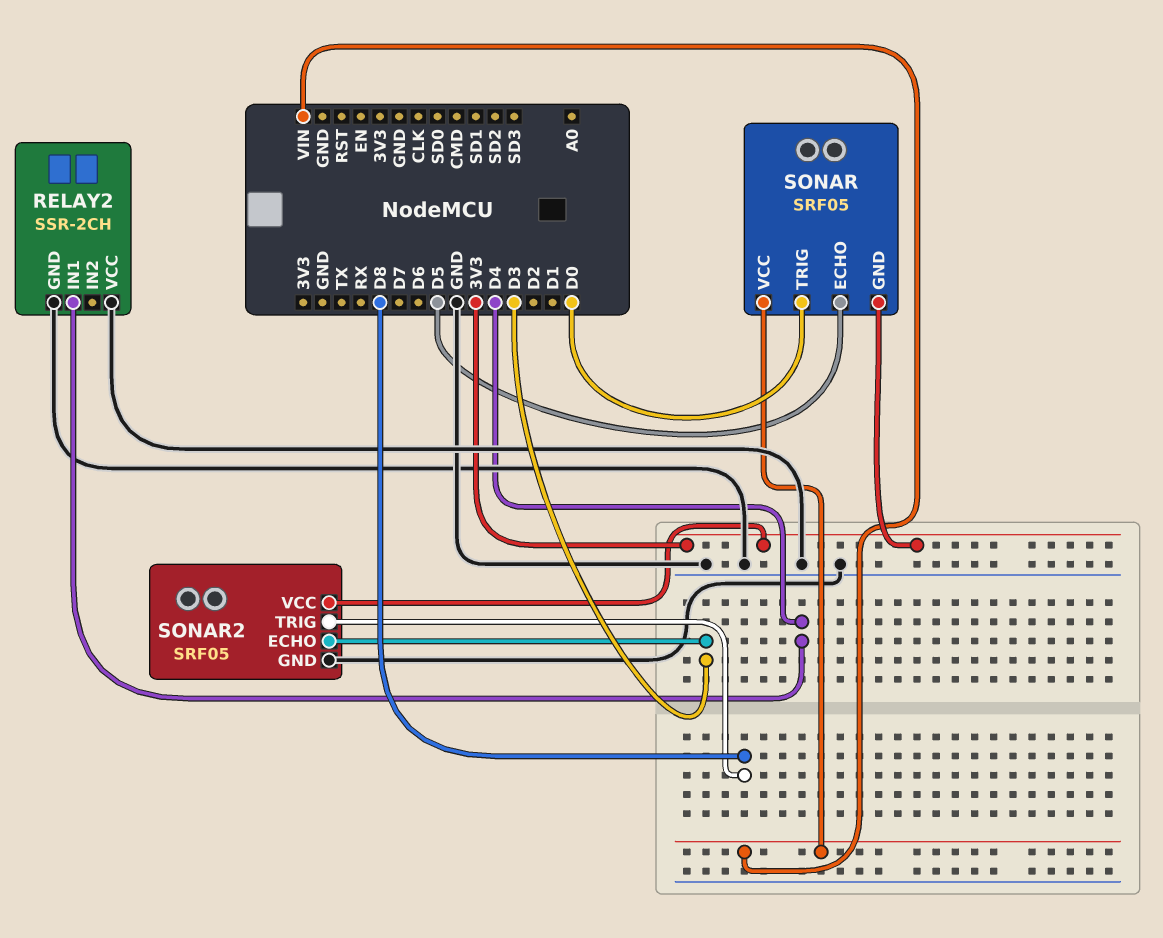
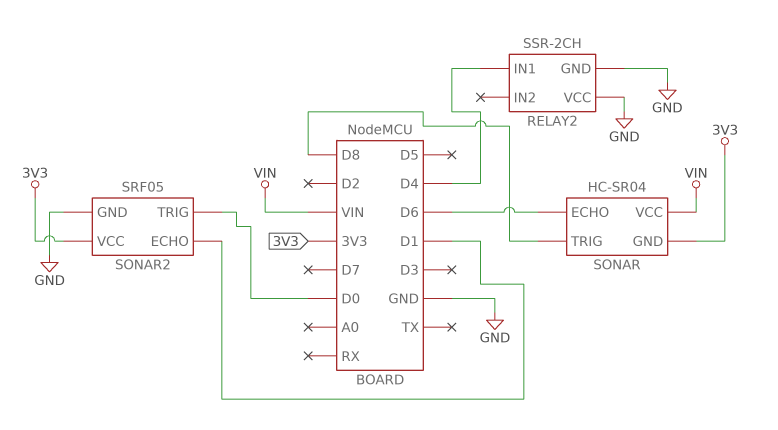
SONAR: SRF05 -> HC-SR04
SONAR pin ECHO: D5 -> D6
SONAR pin TRIG: D0 -> D8
SONAR2 pin ECHO: D3 -> D1
SONAR2 pin TRIG: D8 -> D0

